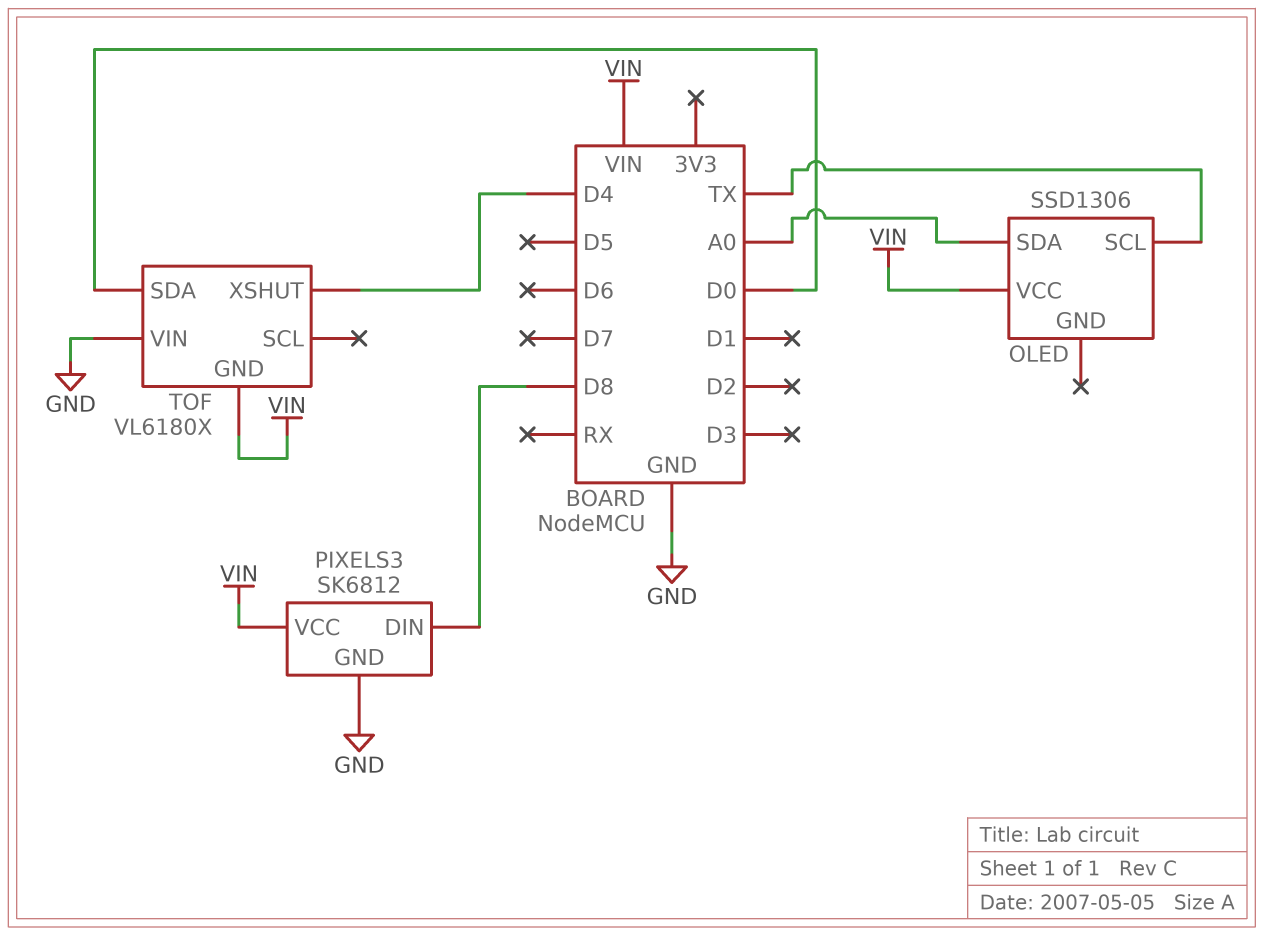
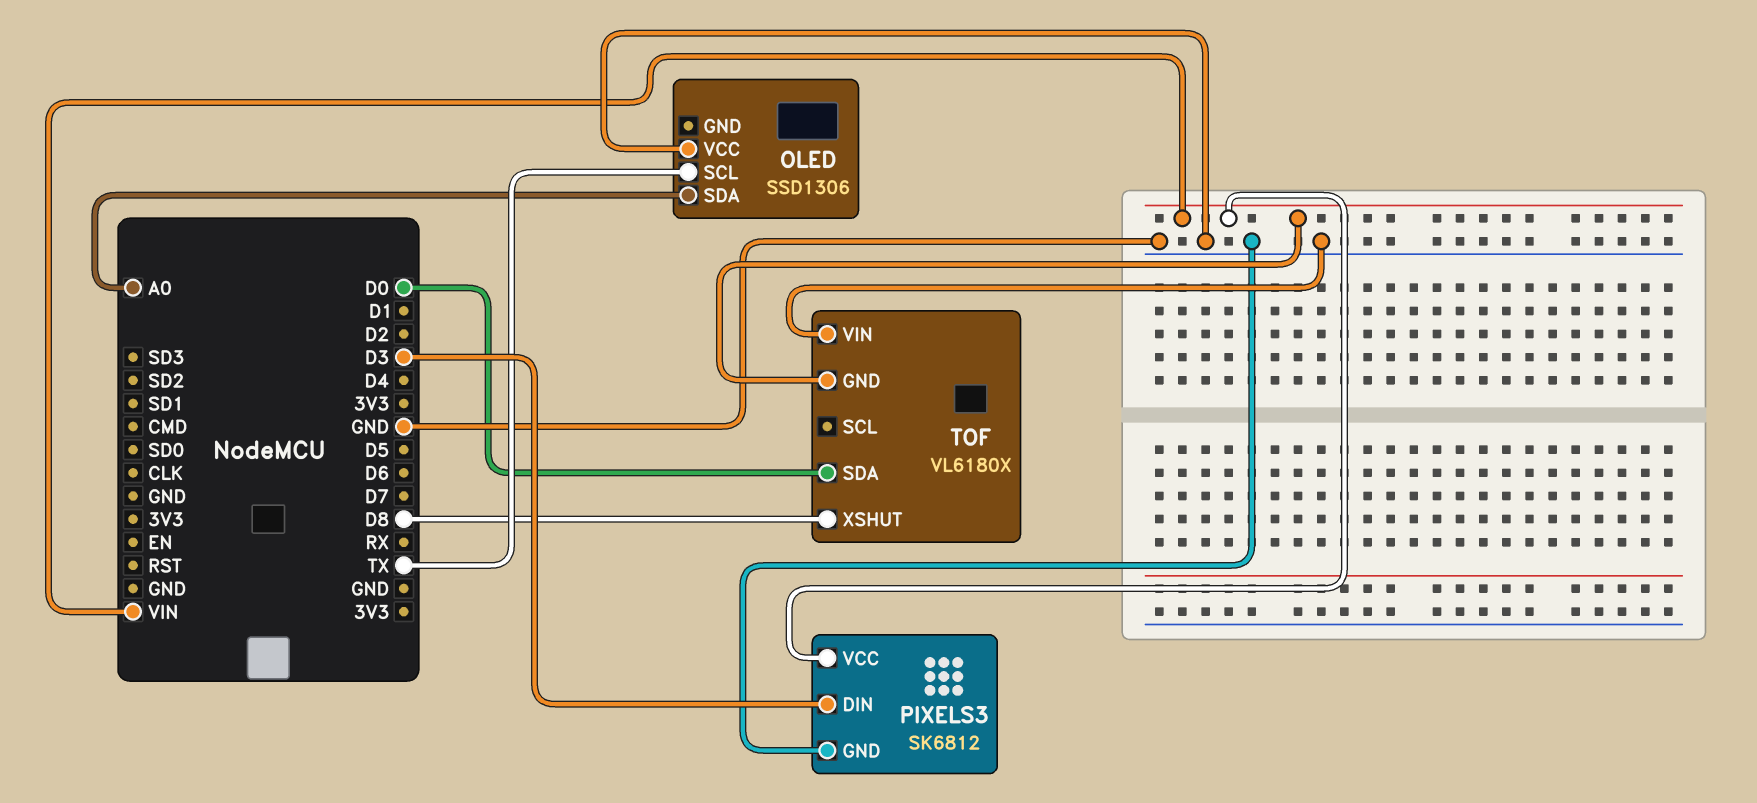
OLED pin VCC: VIN -> GND
PIXELS3 pin DIN: D8 -> D3
TOF pin XSHUT: D4 -> D8

